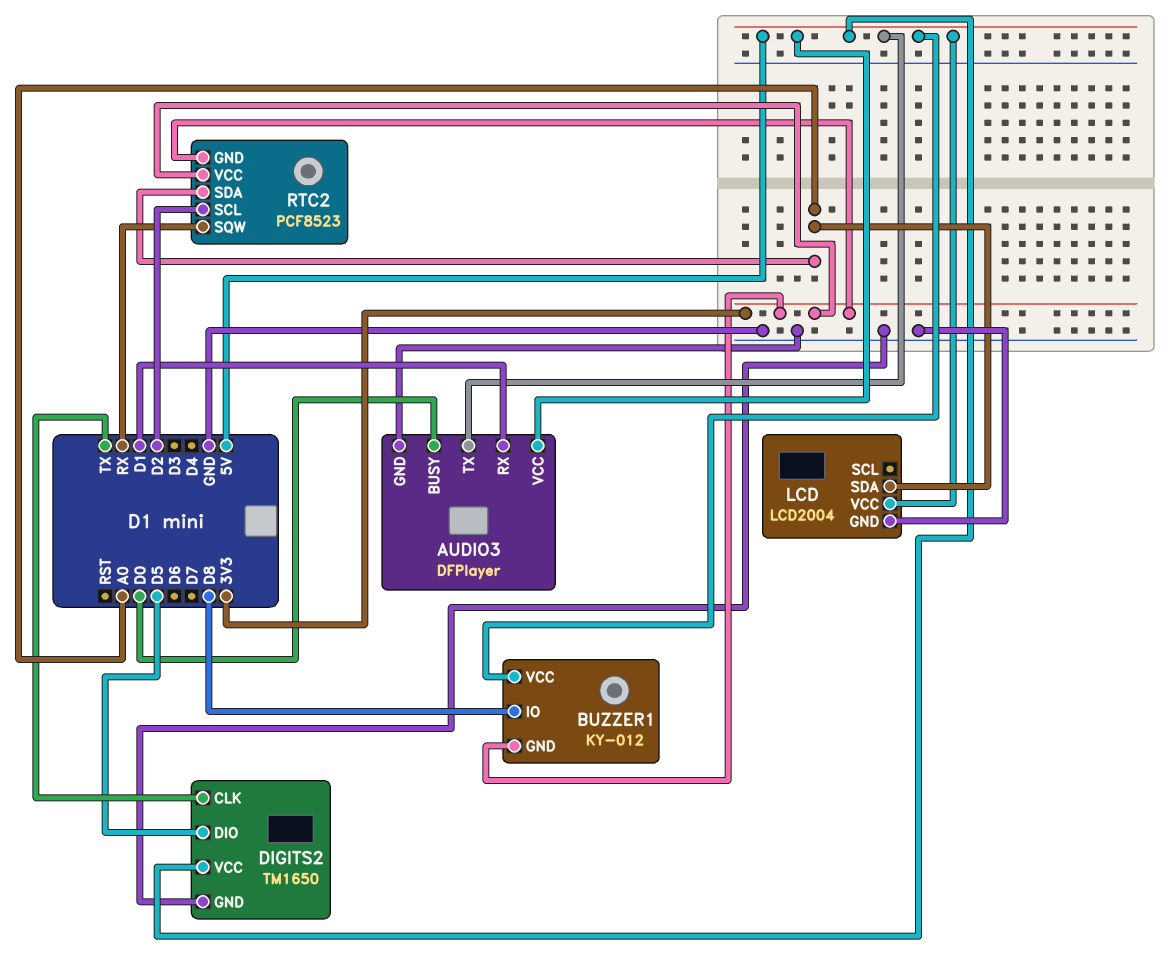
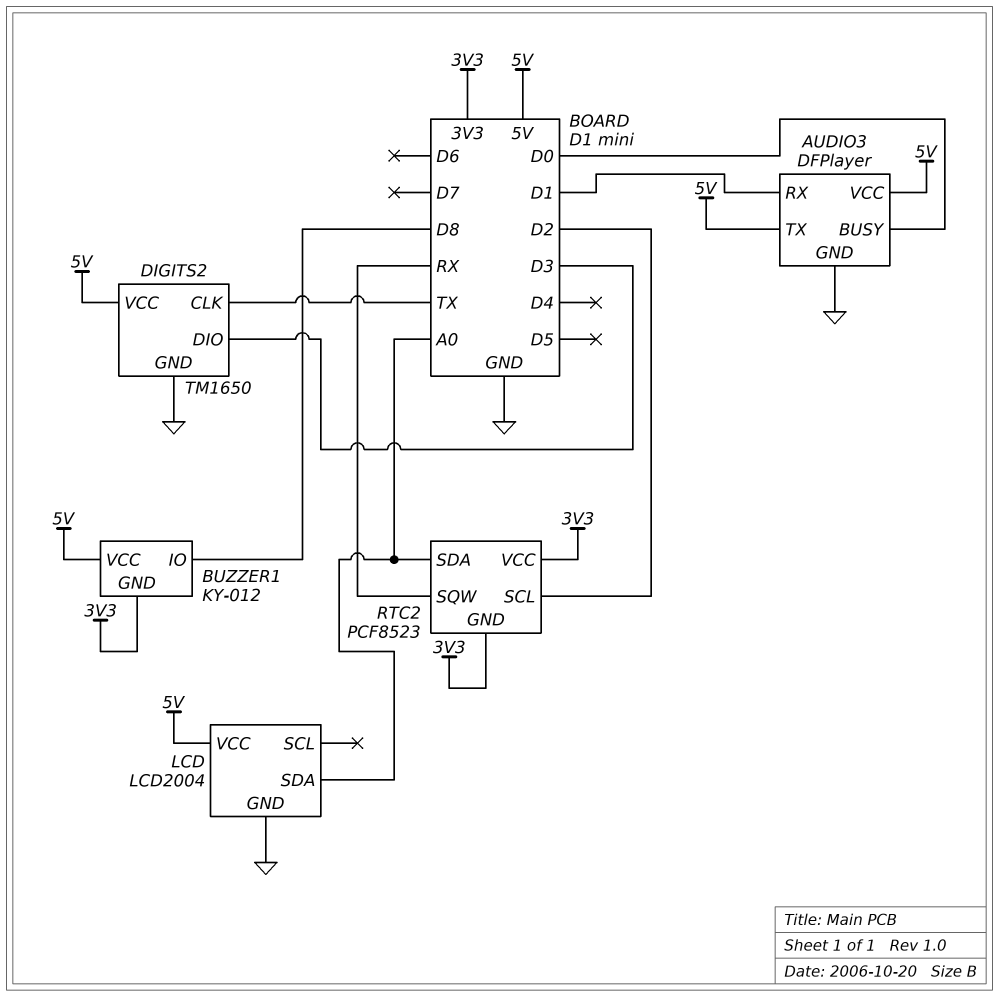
DIGITS2 pin DIO: D5 -> D3

